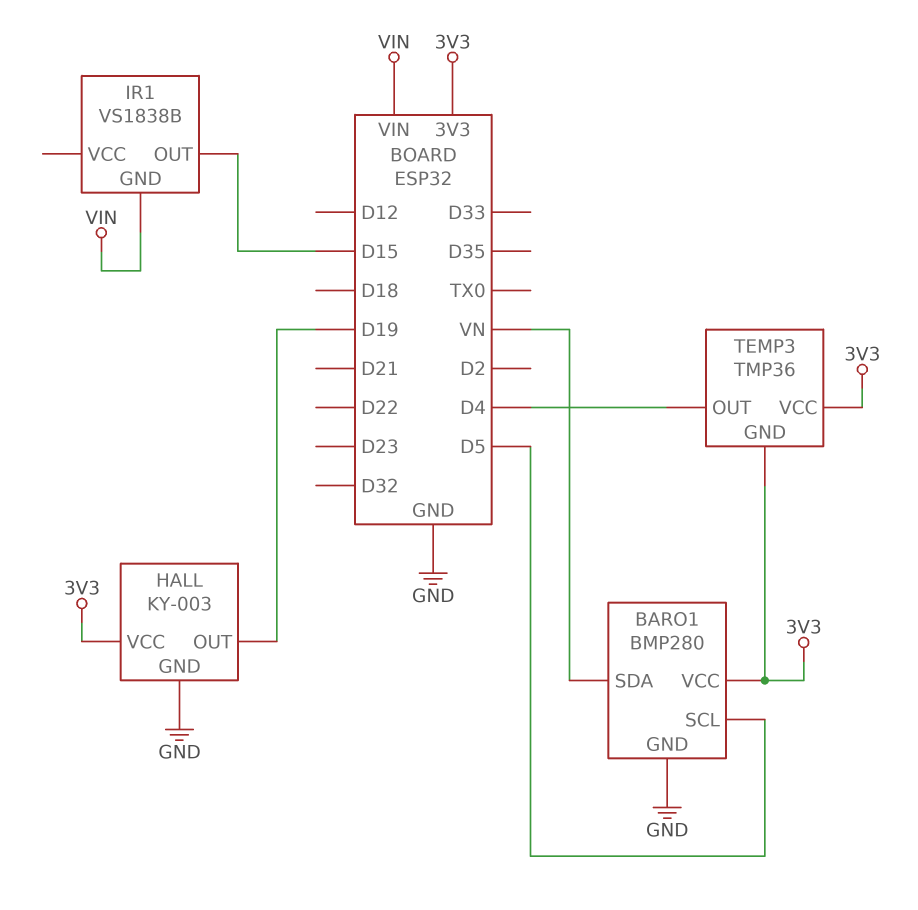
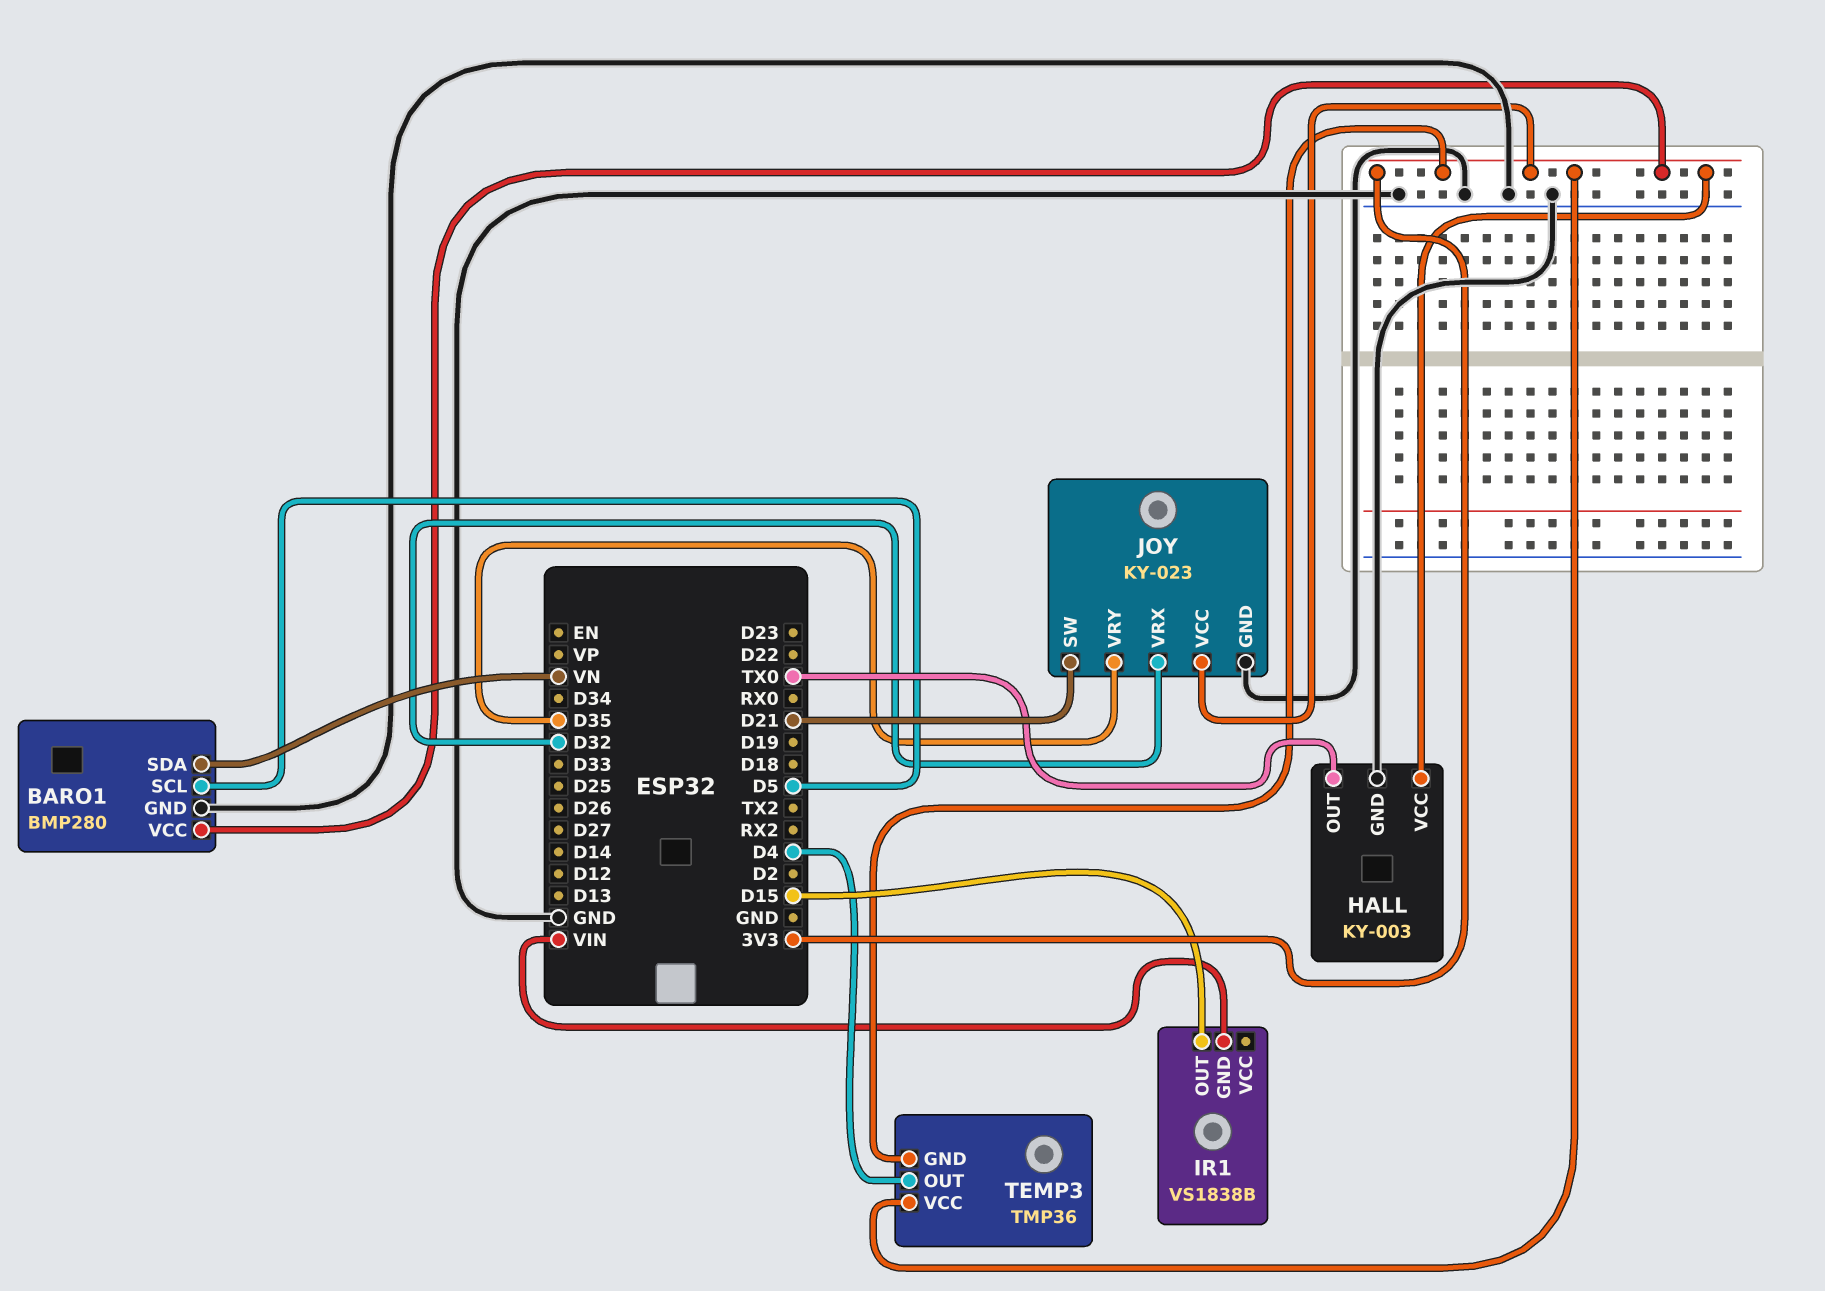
HALL pin OUT: D19 -> TX0
JOY: none -> KY-023
JOY pin GND: none -> GND
JOY pin SW: none -> D21
JOY pin VCC: none -> 3V3
JOY pin VRX: none -> D32
JOY pin VRY: none -> D35

